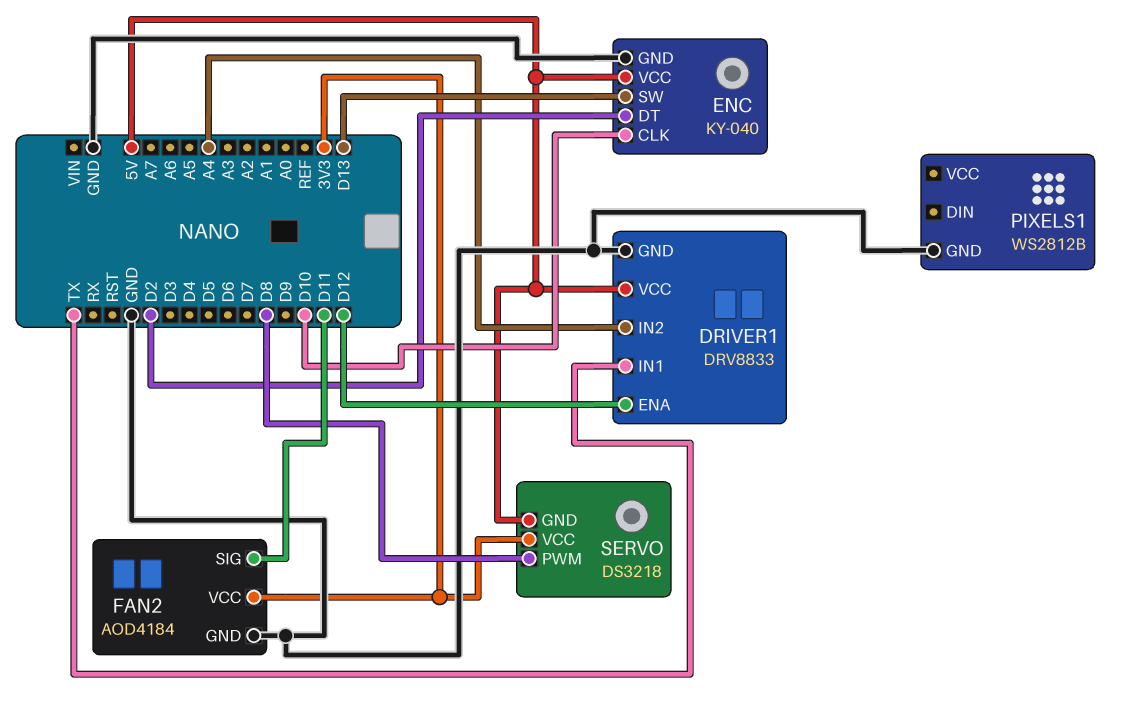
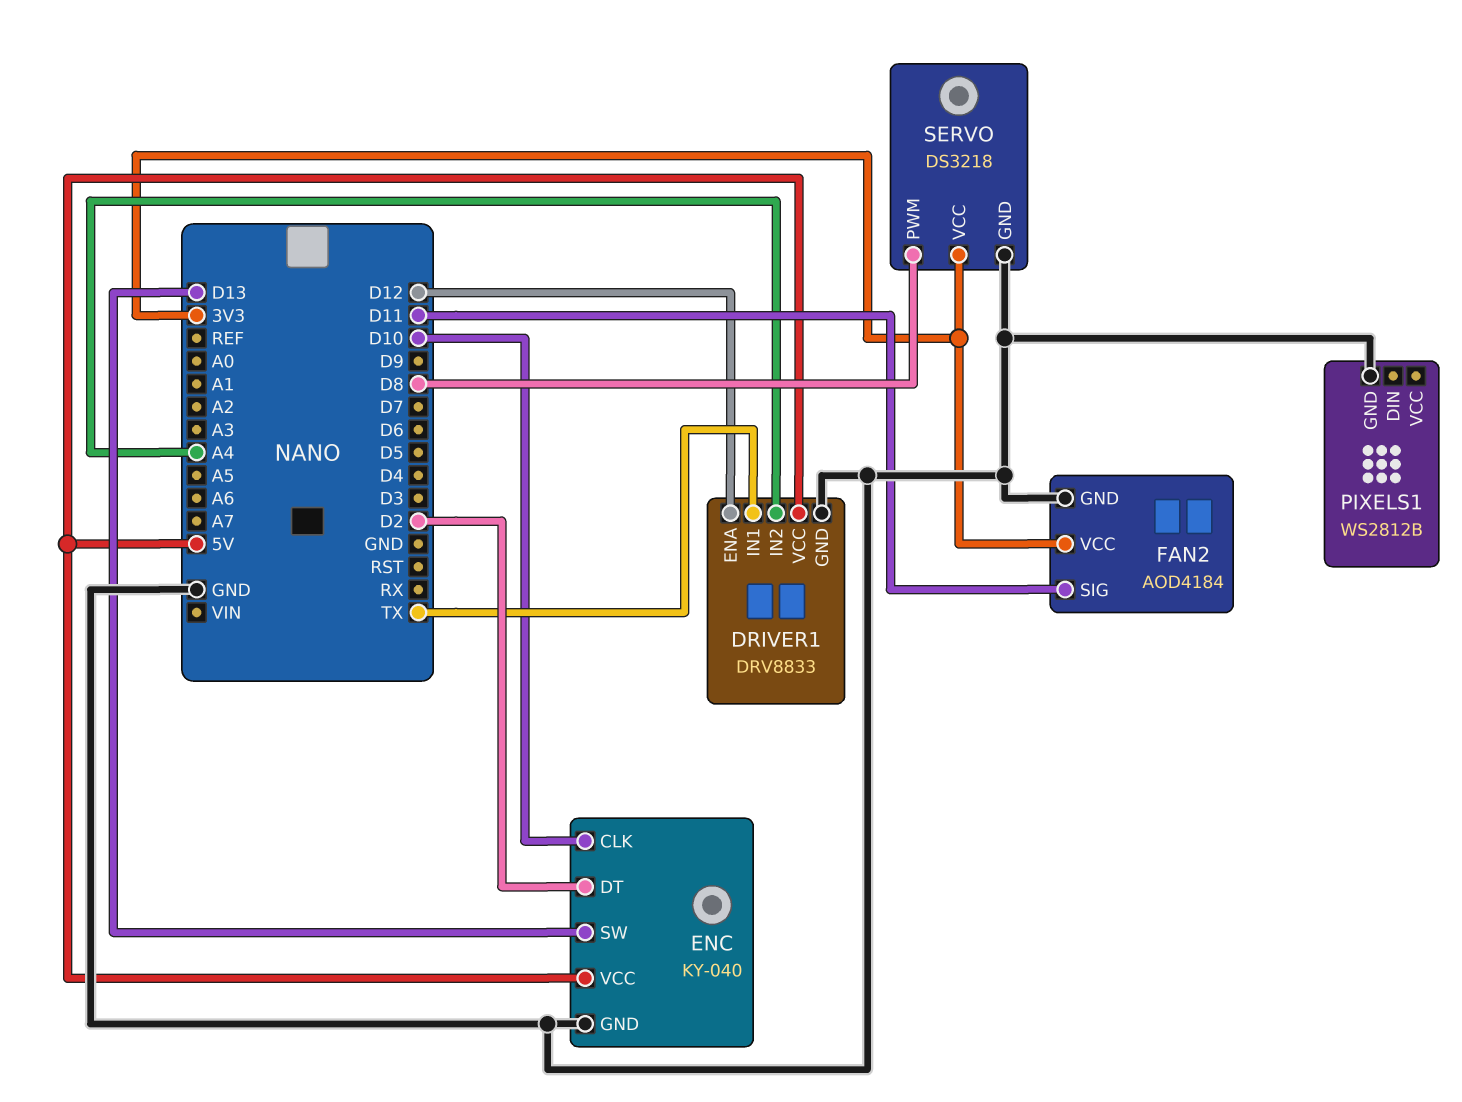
SERVO pin GND: 5V -> GND

